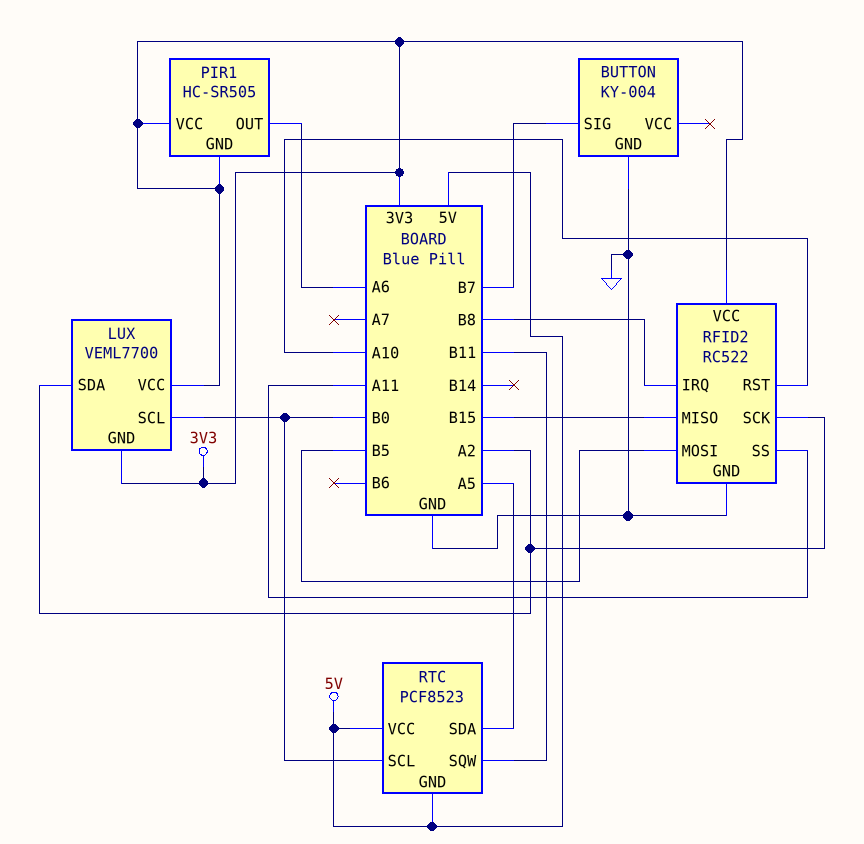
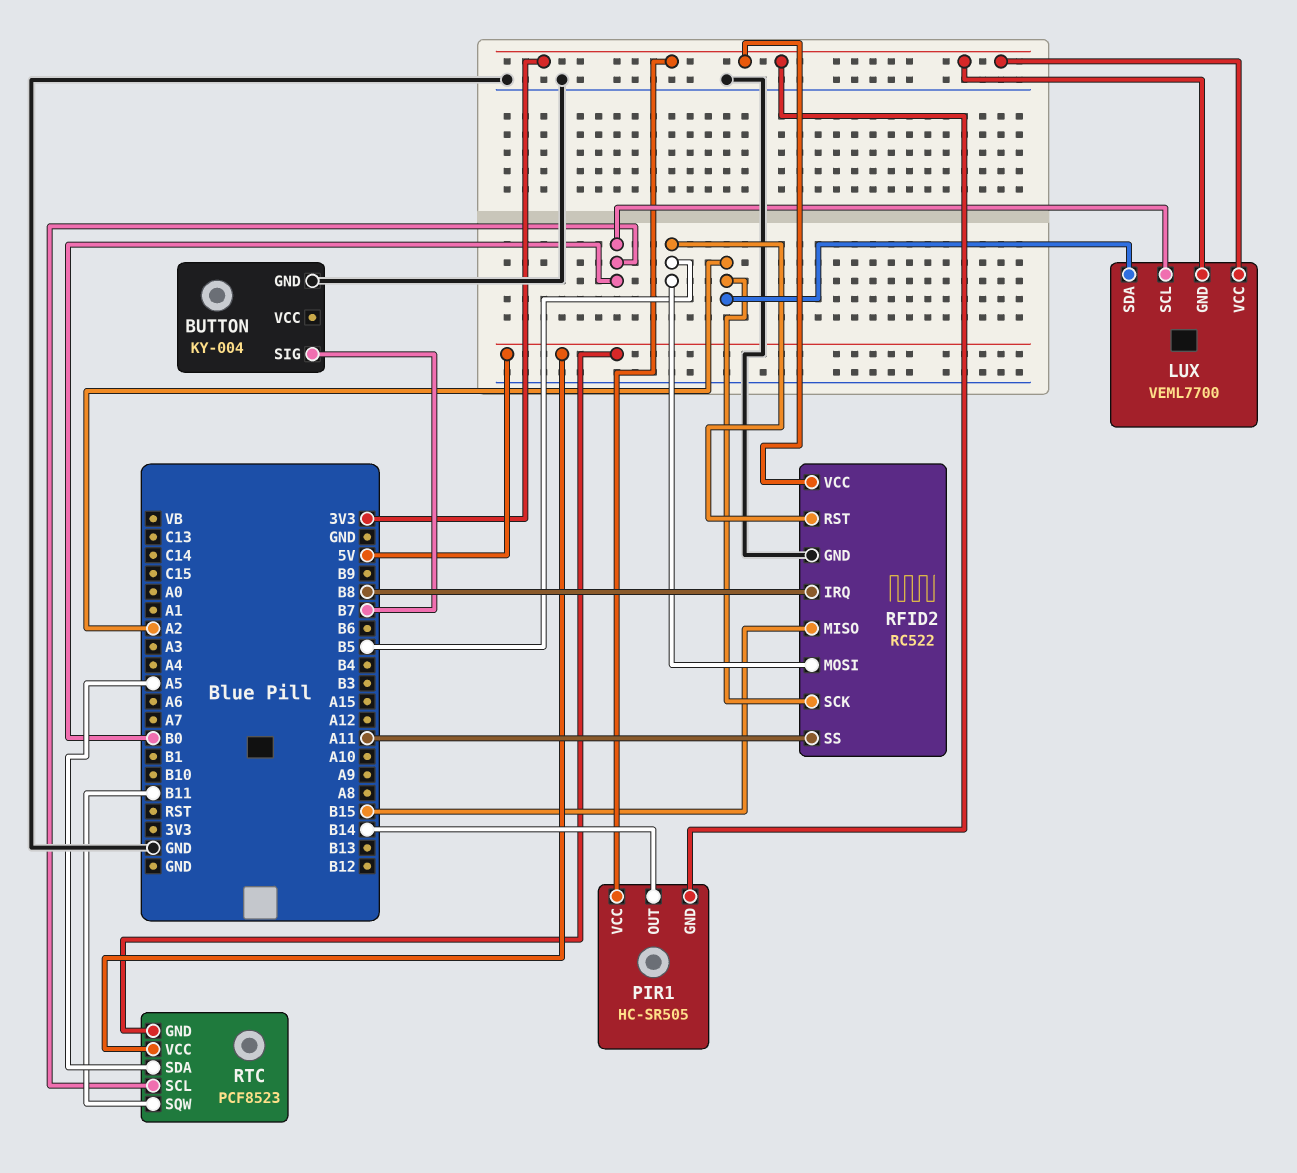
PIR1 pin OUT: A6 -> B14
RFID2 pin RST: A10 -> B5

